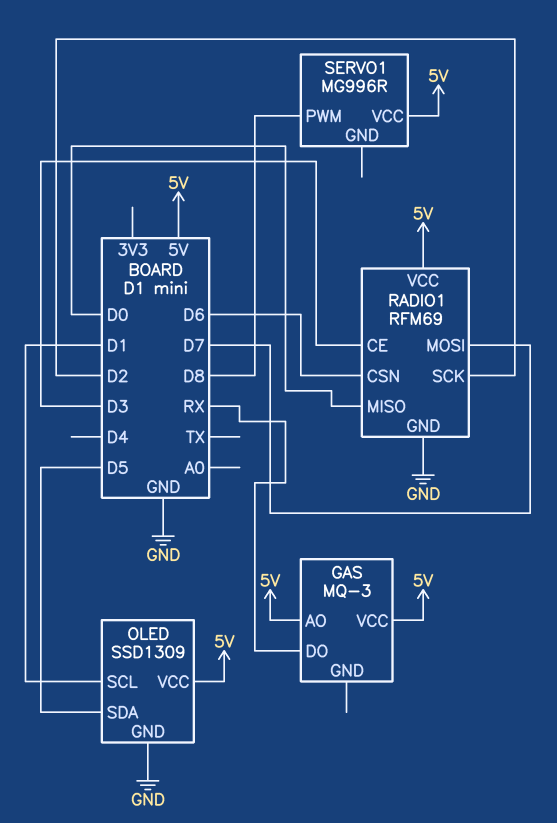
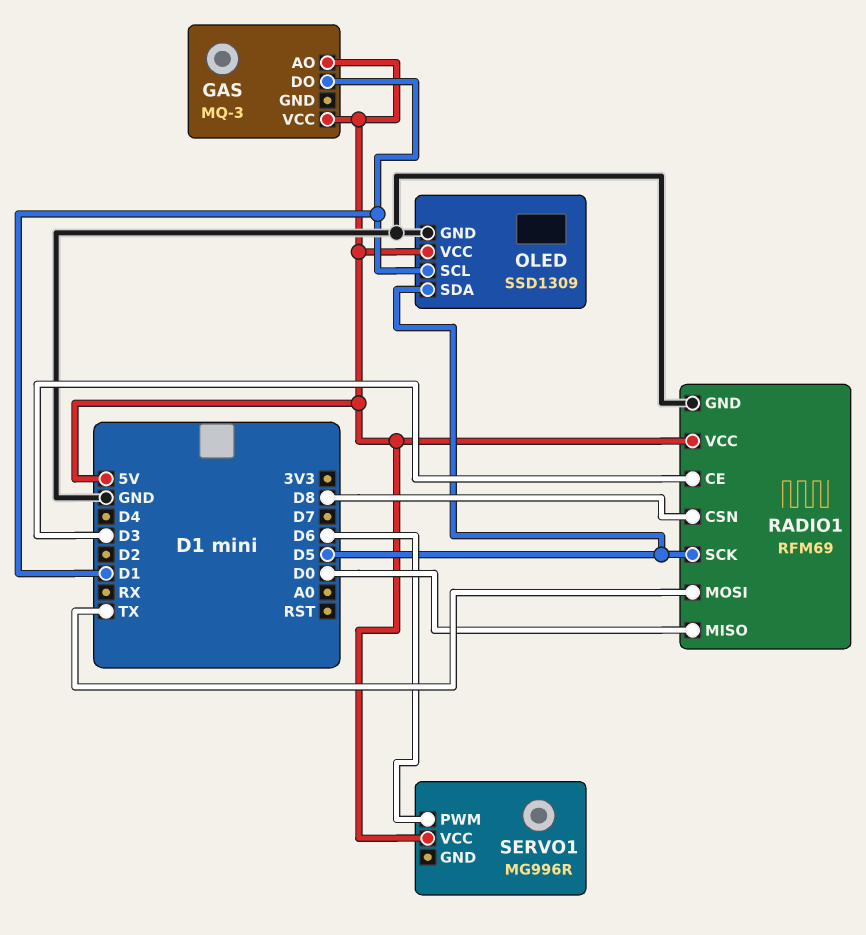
GAS pin DO: RX -> D1
RADIO1 pin CSN: D6 -> D8
RADIO1 pin MOSI: D7 -> TX
RADIO1 pin SCK: D2 -> D5
SERVO1 pin PWM: D8 -> D6

